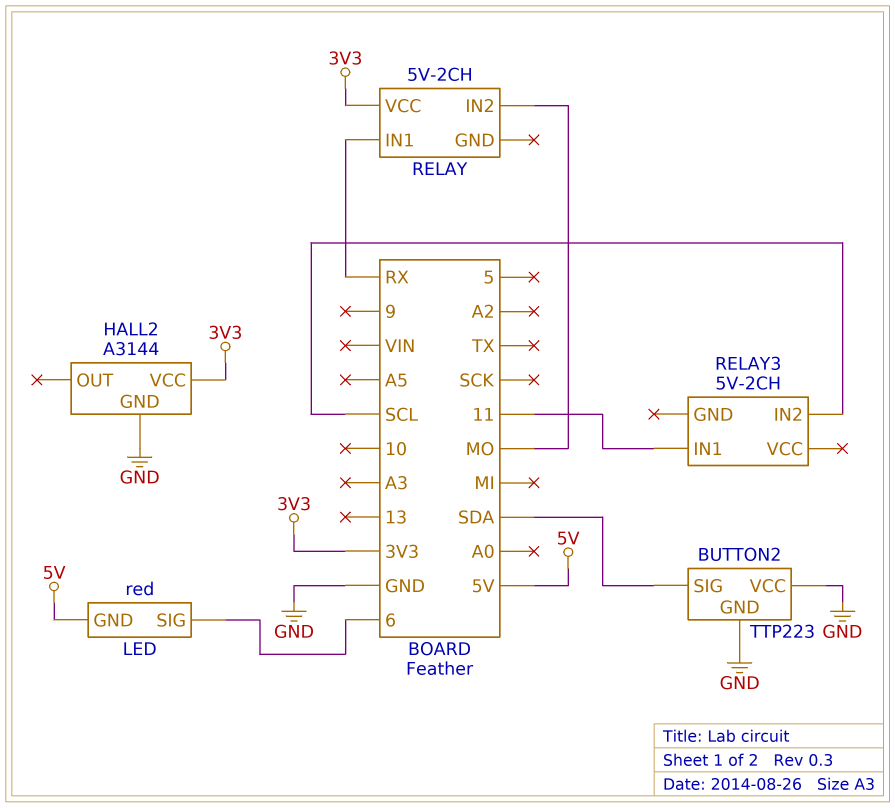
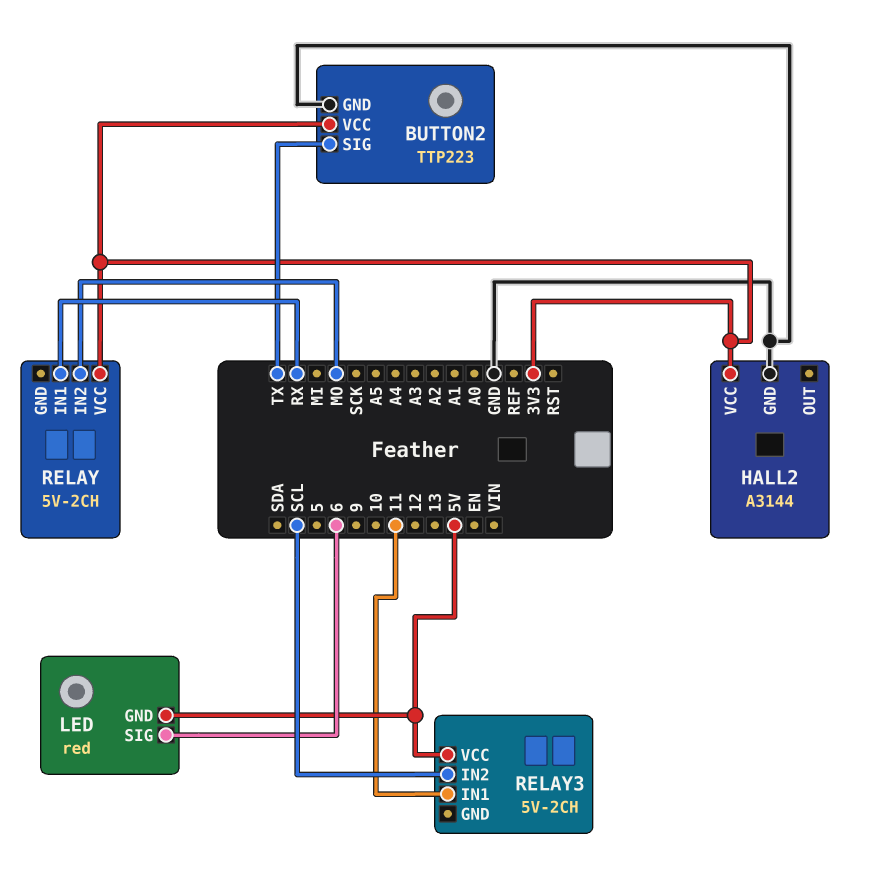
BUTTON2 pin SIG: SDA -> TX
BUTTON2 pin VCC: GND -> 3V3
RELAY3 pin VCC: none -> 5V

